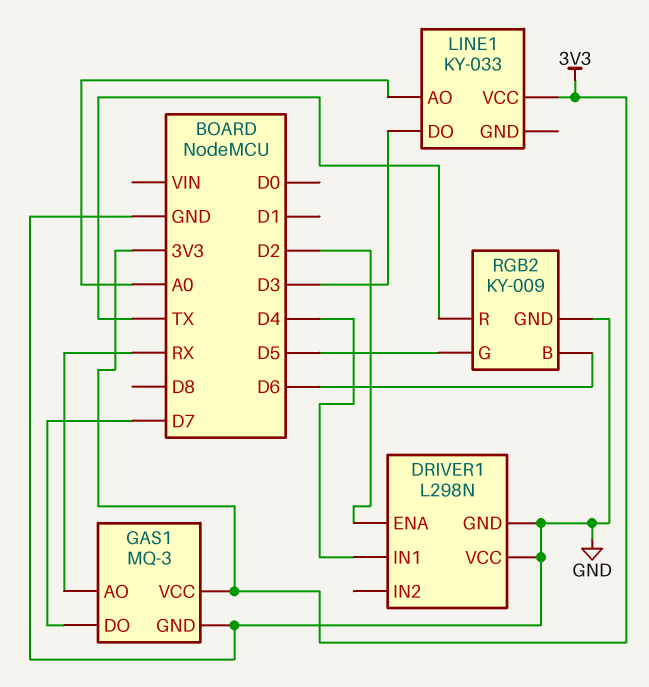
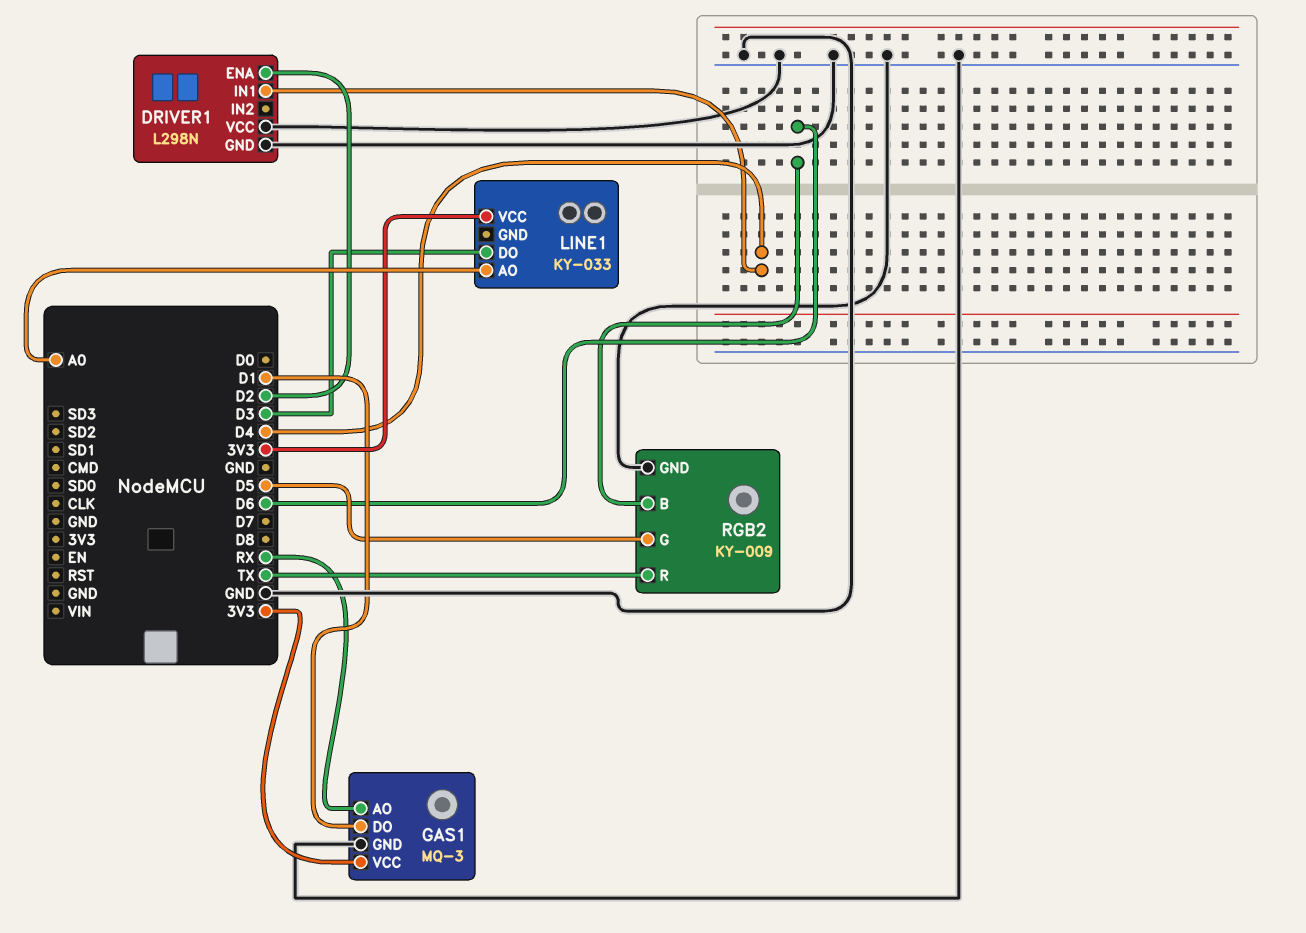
GAS1 pin DO: D7 -> D1

